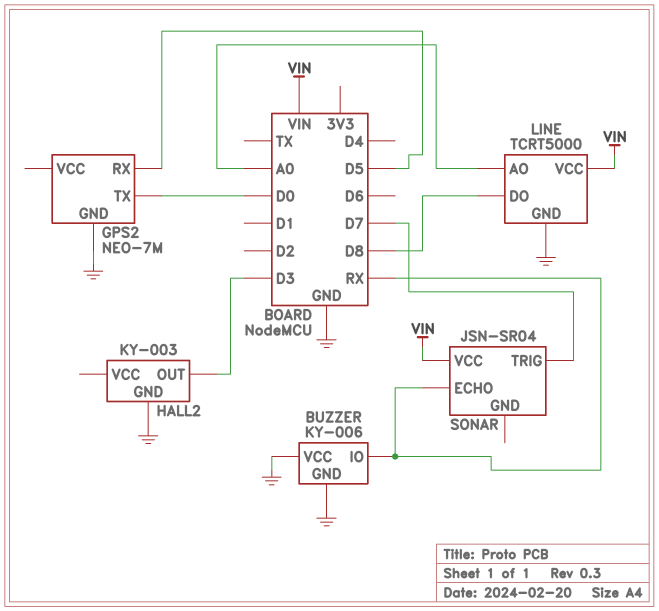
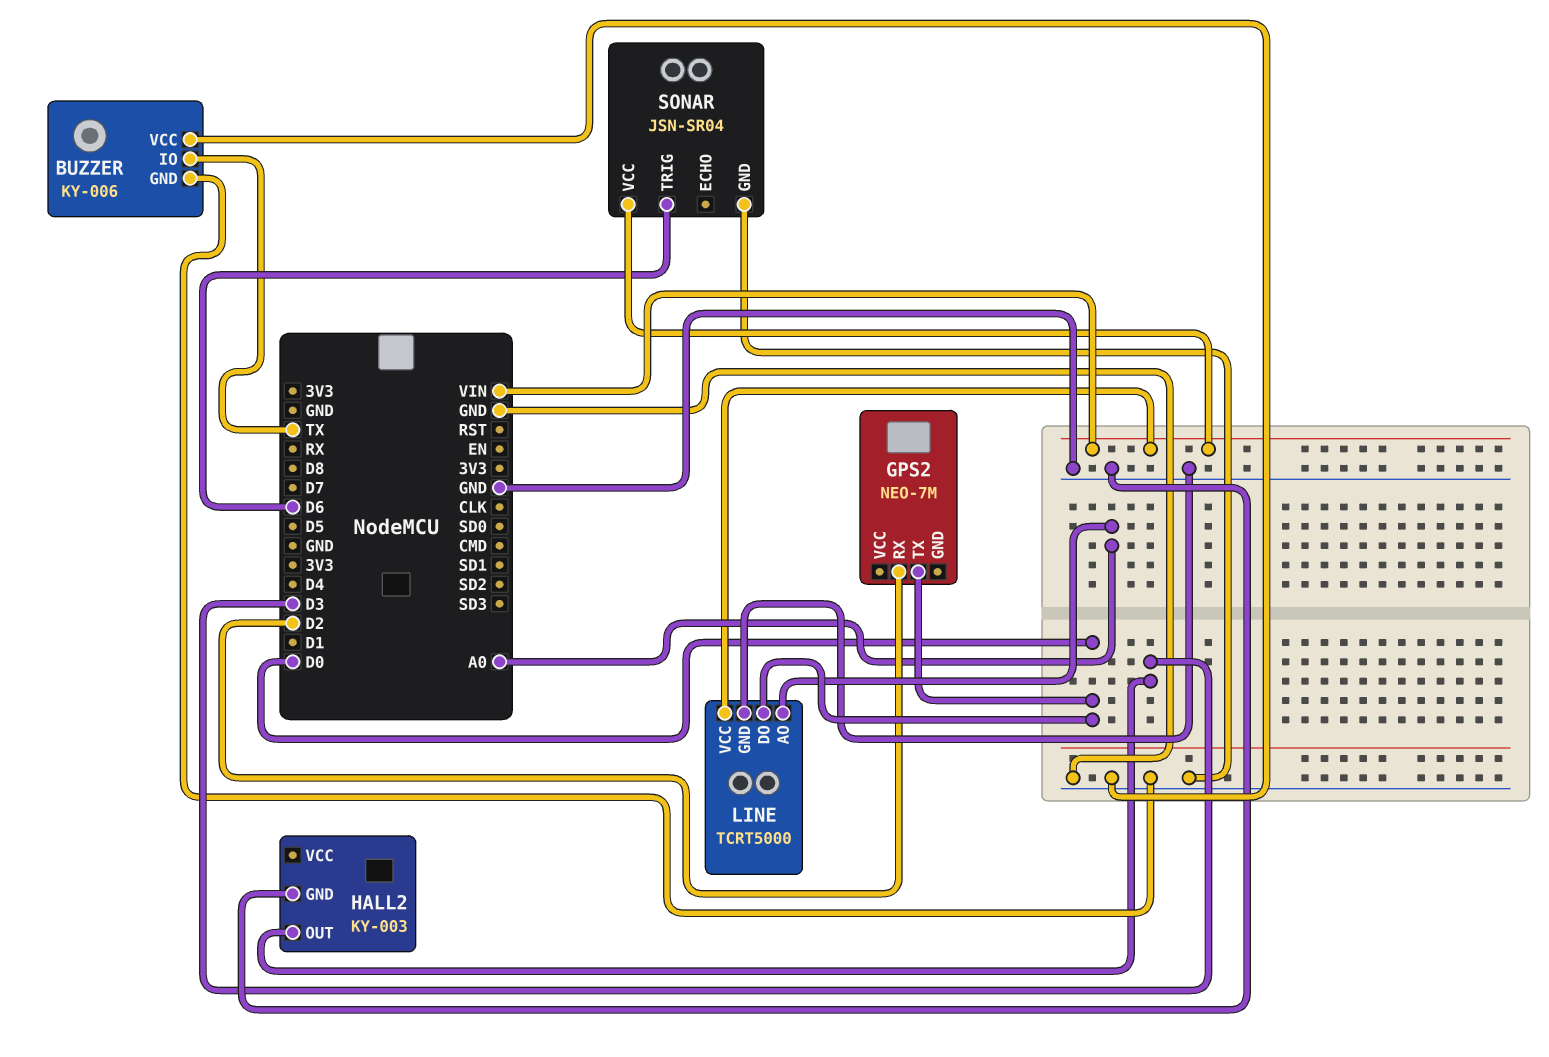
BUZZER pin IO: RX -> TX
GPS2 pin GND: GND -> none
GPS2 pin RX: D5 -> D2
LINE pin DO: D8 -> D0
SONAR pin ECHO: RX -> none
SONAR pin GND: none -> GND
SONAR pin TRIG: D7 -> D6

